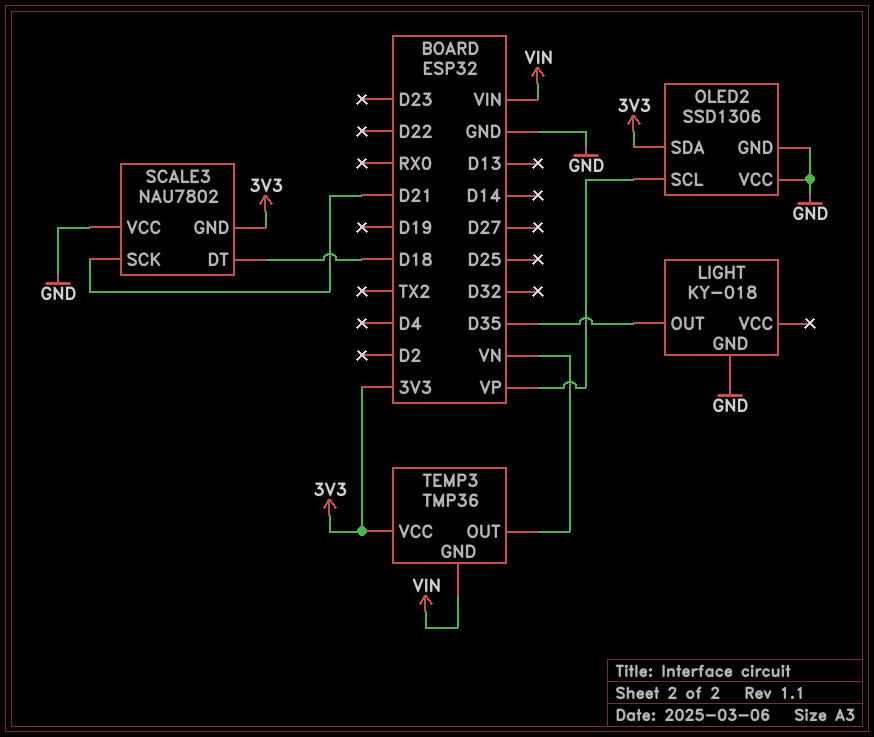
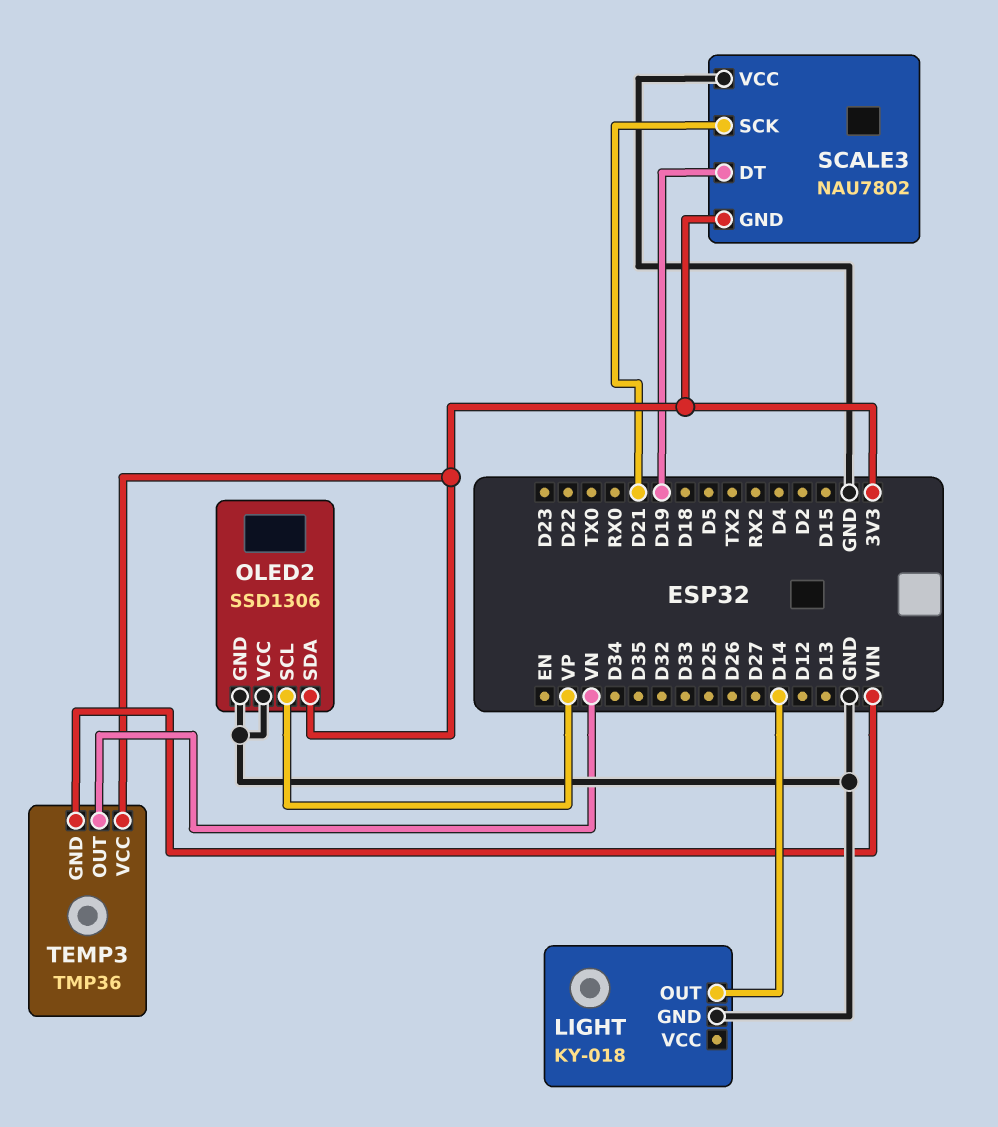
LIGHT pin OUT: D35 -> D14
SCALE3 pin DT: D18 -> D19

